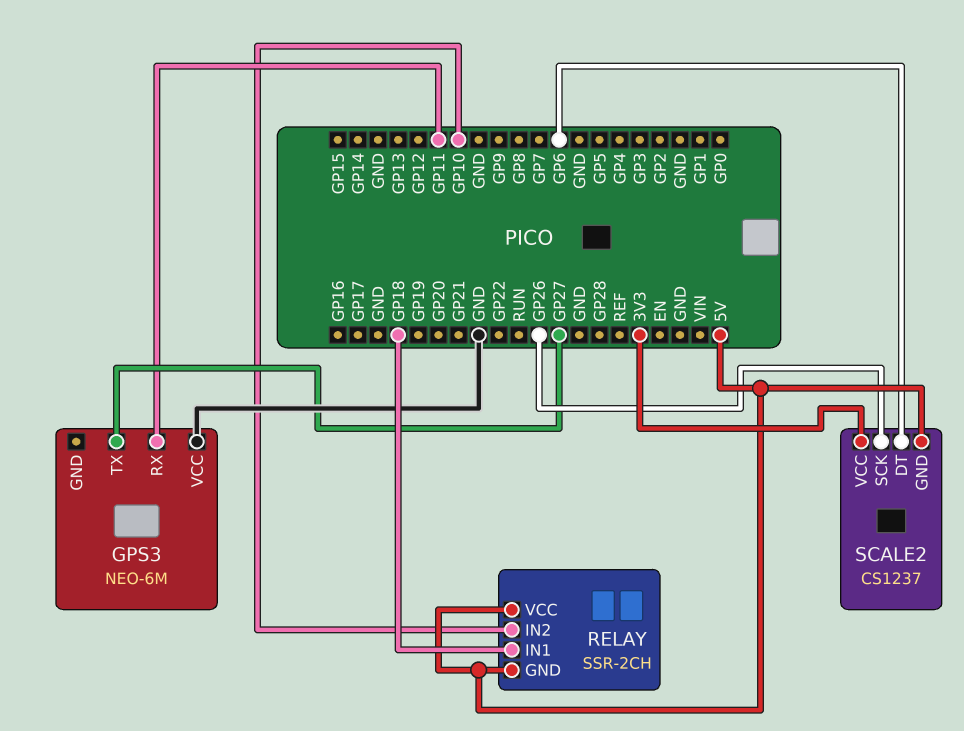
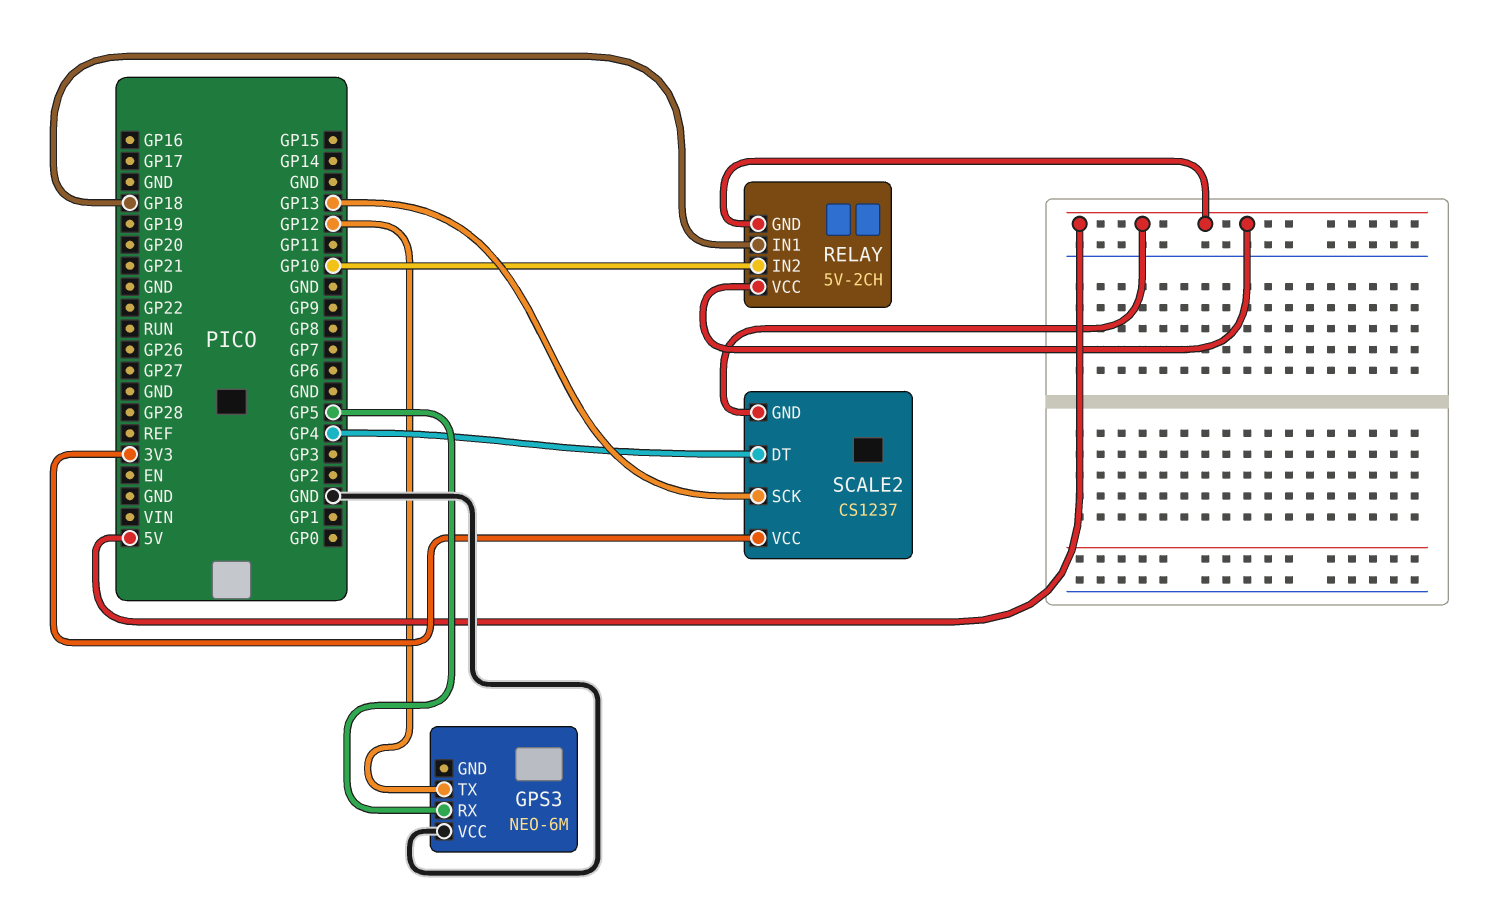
GPS3 pin RX: GP11 -> GP5
GPS3 pin TX: GP27 -> GP12
RELAY: SSR-2CH -> 5V-2CH
SCALE2 pin DT: GP6 -> GP4
SCALE2 pin SCK: GP26 -> GP13

